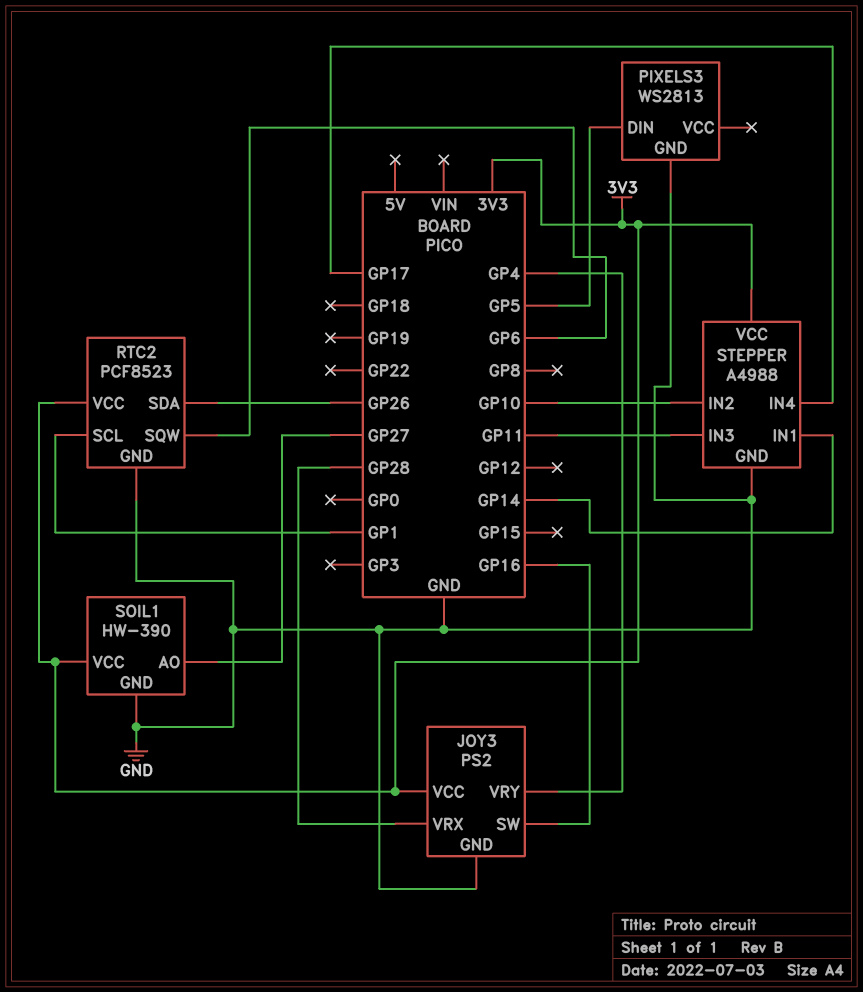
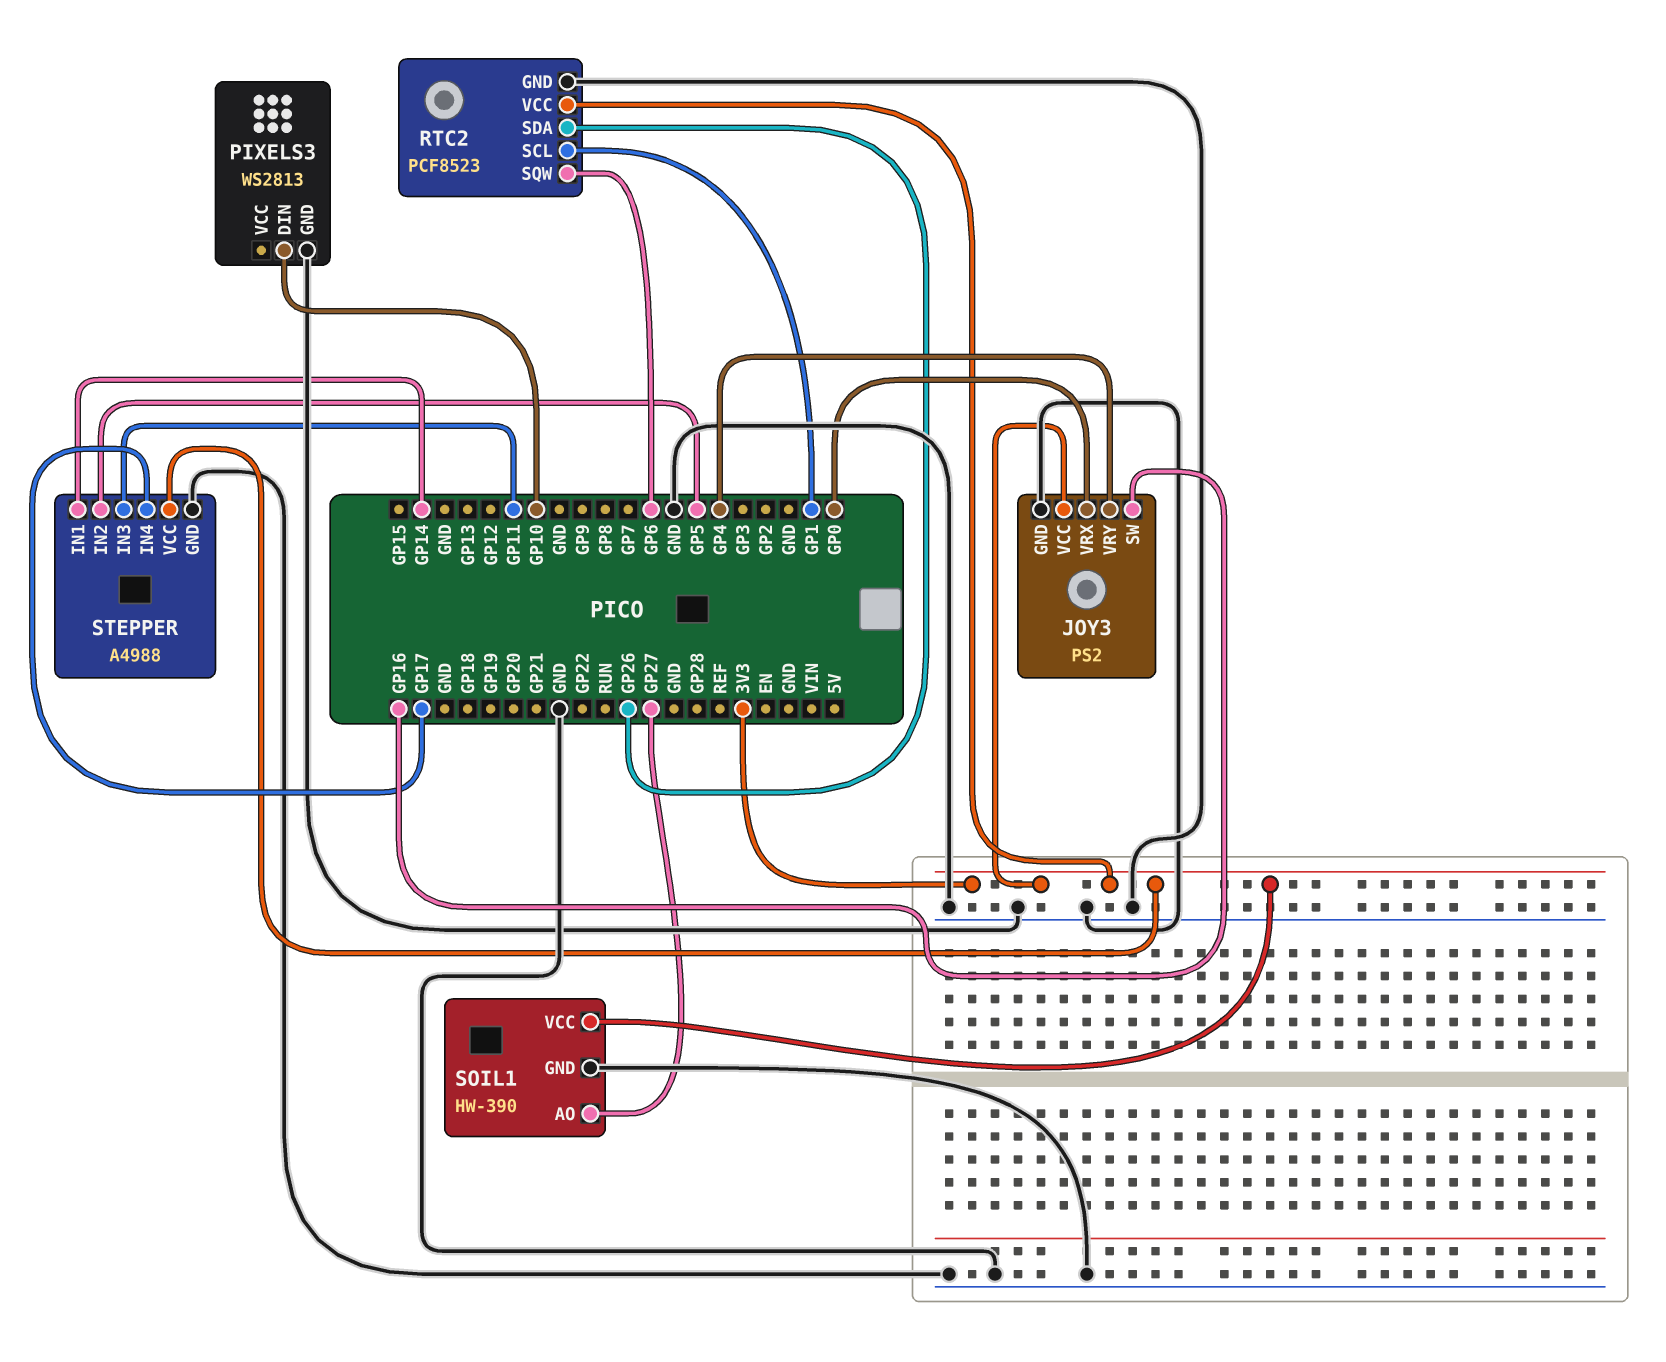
JOY3 pin VRX: GP28 -> GP0
PIXELS3 pin DIN: GP5 -> GP10
STEPPER pin IN2: GP10 -> GP5

